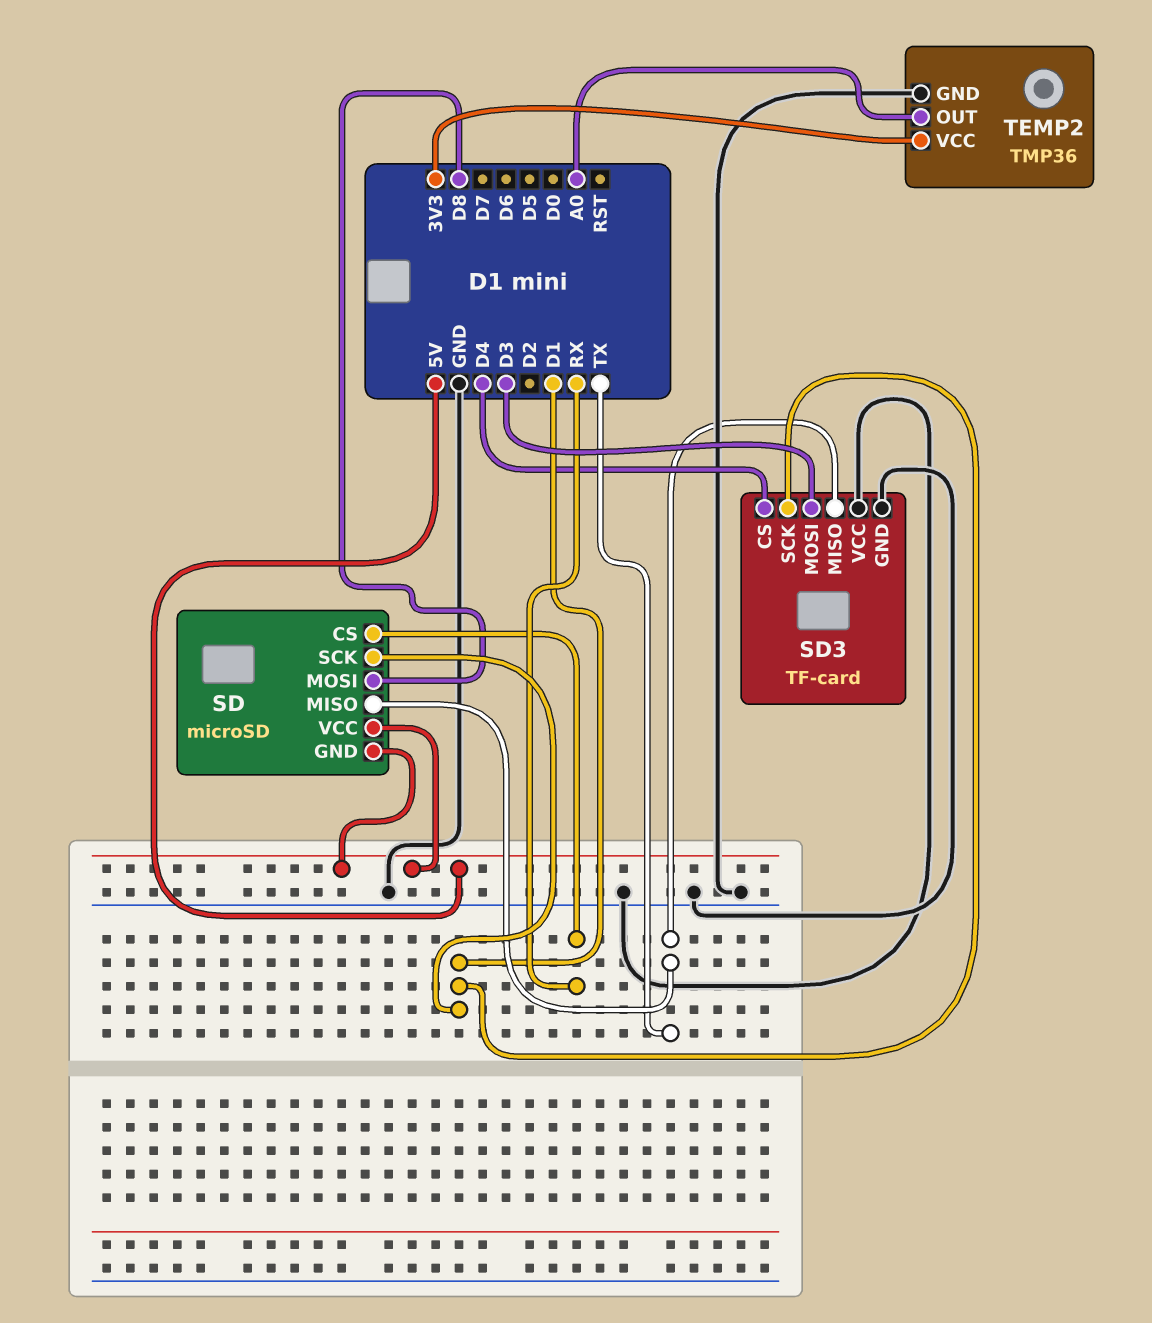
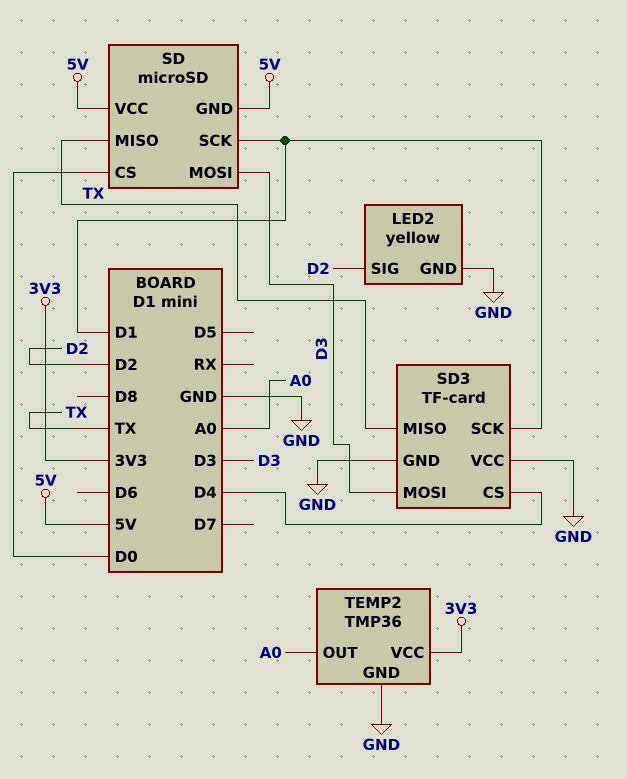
LED2: none -> yellow
LED2 pin GND: none -> GND
LED2 pin SIG: none -> D2
SD pin CS: RX -> D0
SD pin MOSI: D8 -> D3

